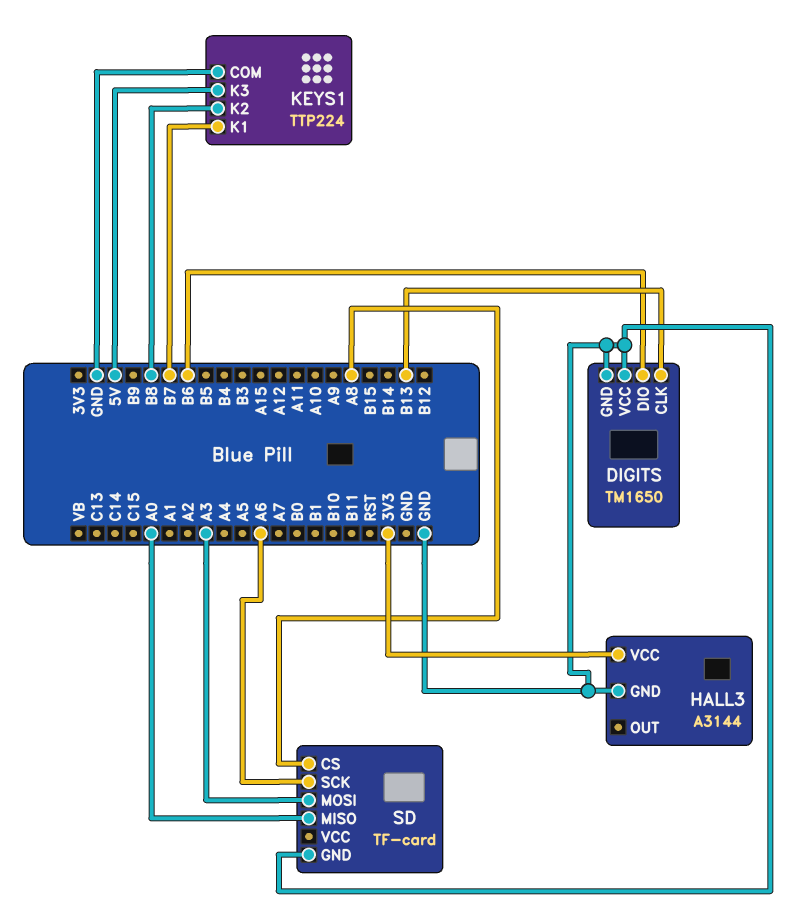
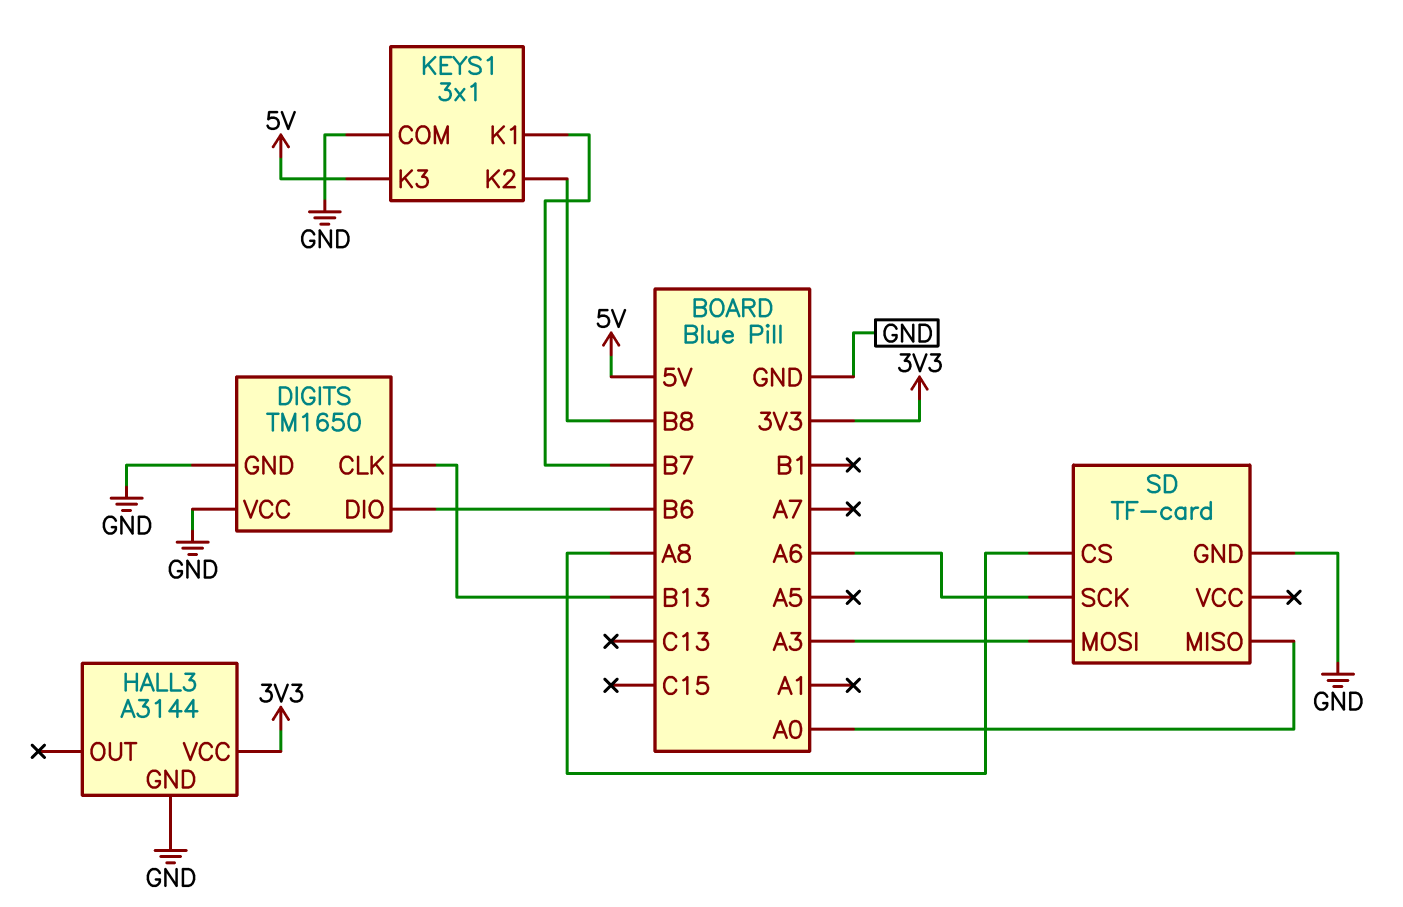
KEYS1: TTP224 -> 3x1

